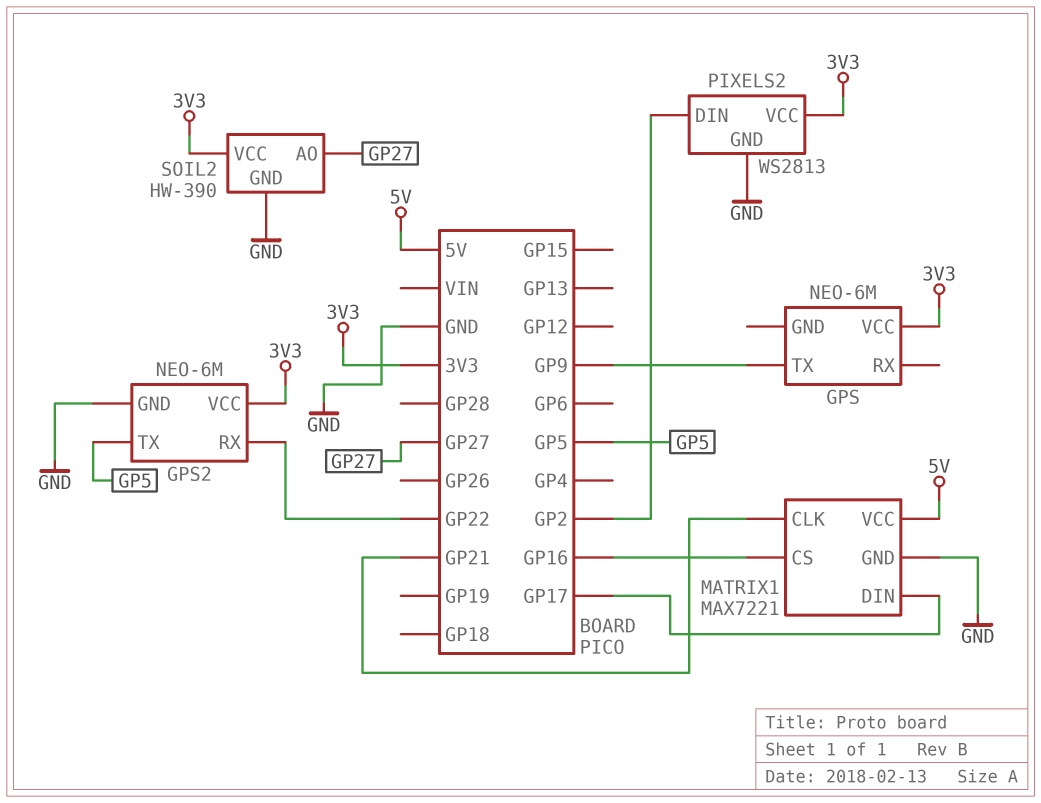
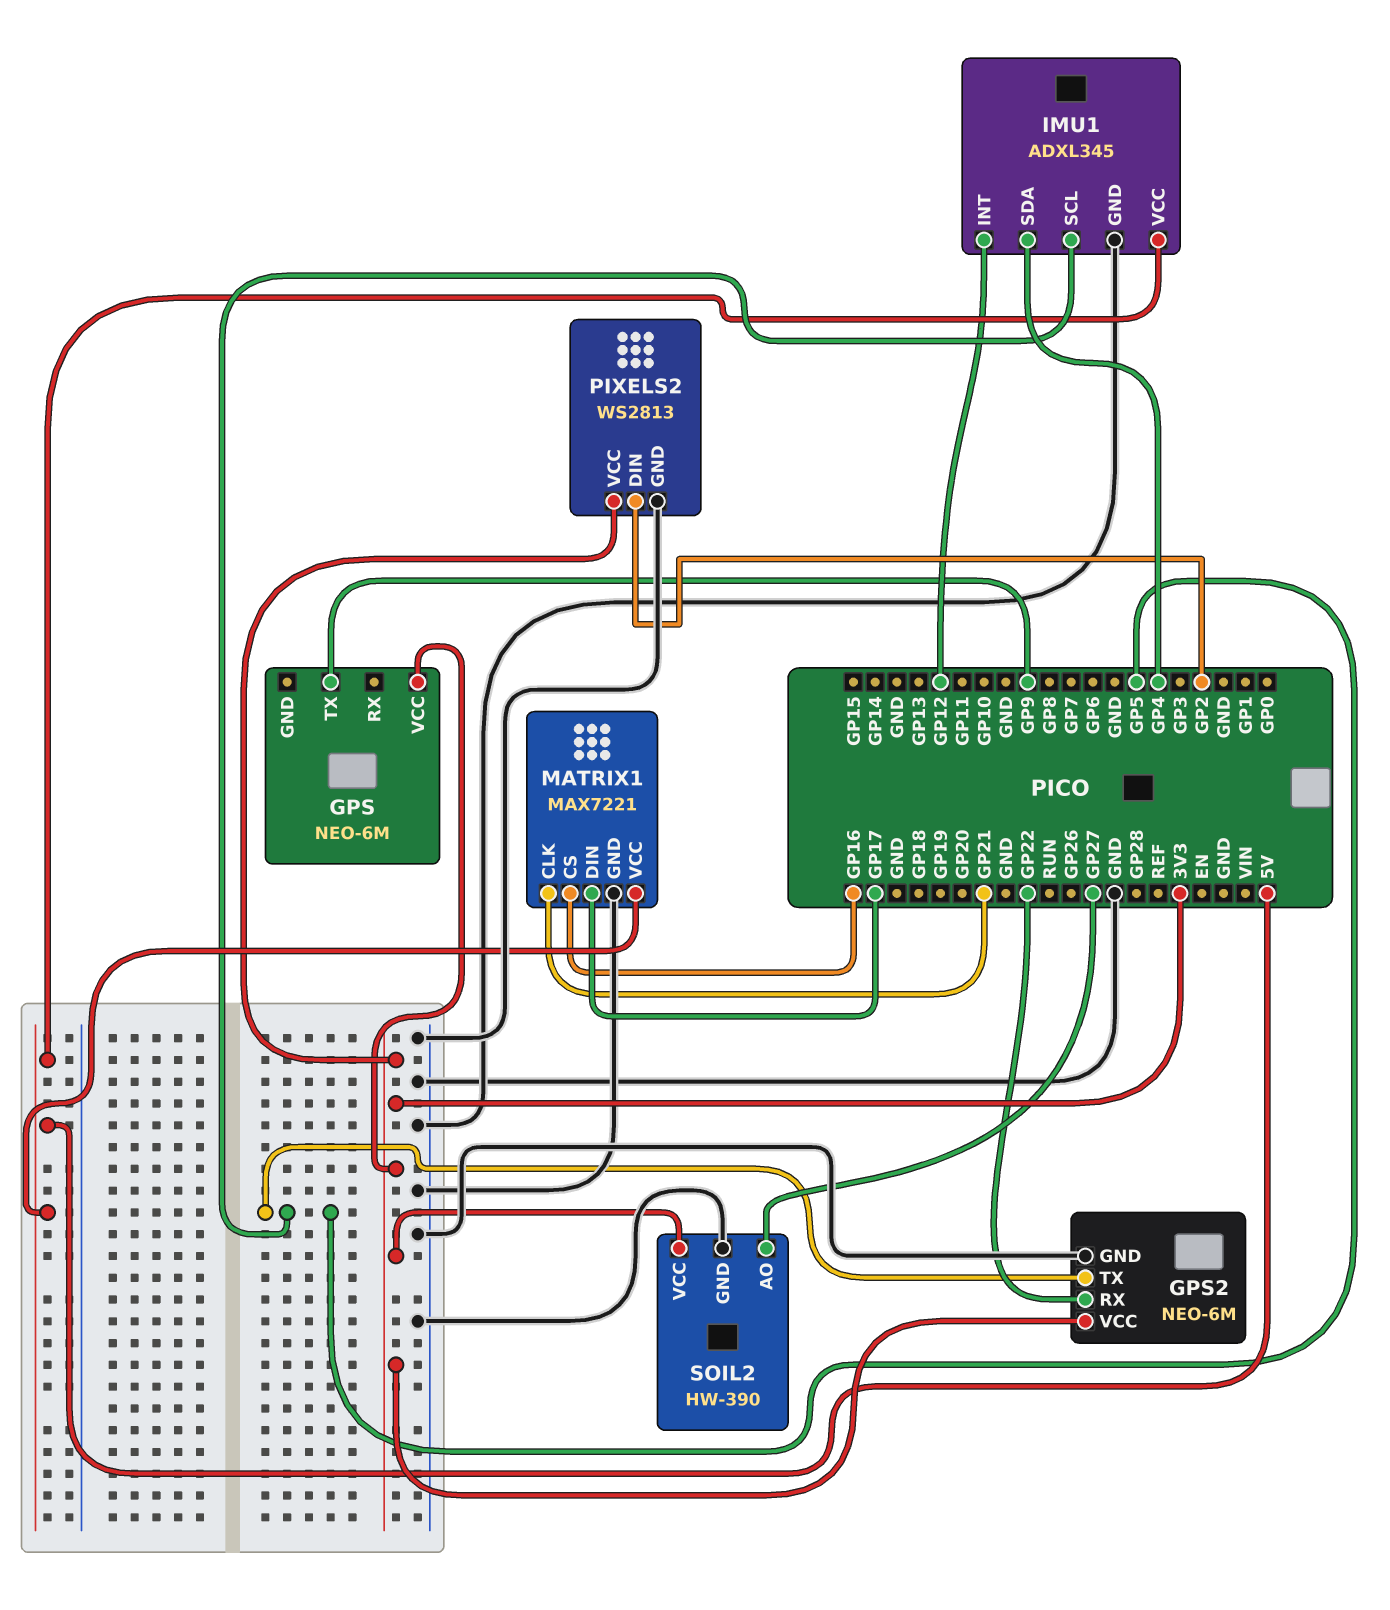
IMU1: none -> ADXL345
IMU1 pin GND: none -> GND
IMU1 pin INT: none -> GP12
IMU1 pin SCL: none -> GP5
IMU1 pin SDA: none -> GP4
IMU1 pin VCC: none -> 5V

